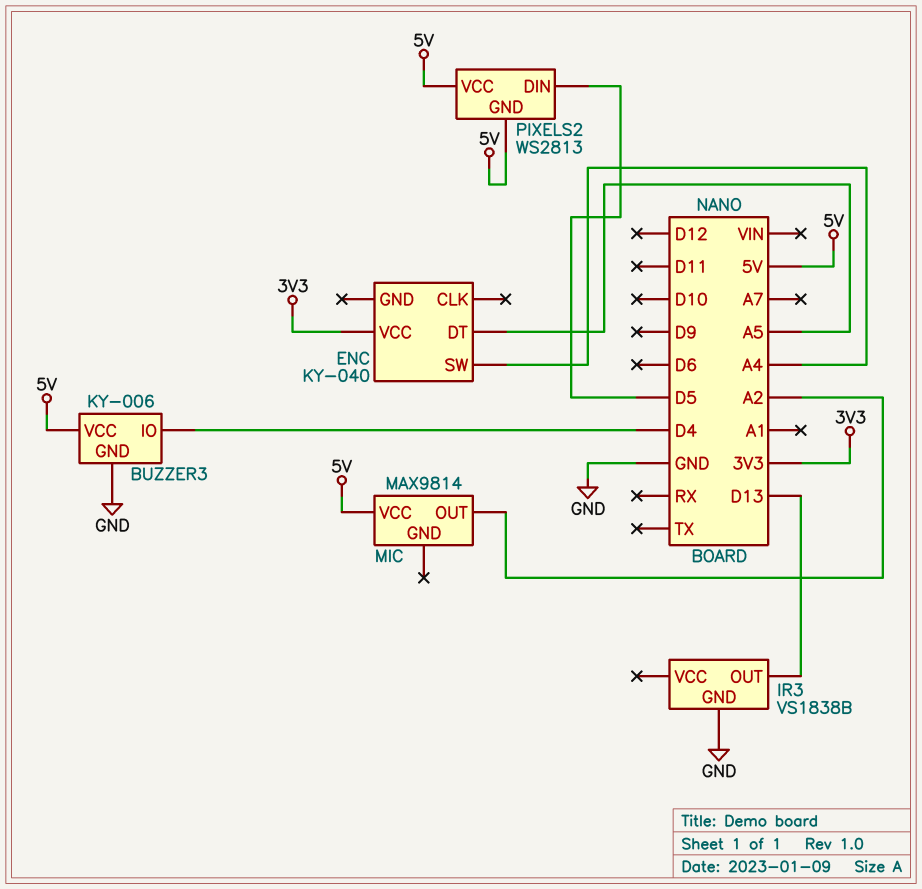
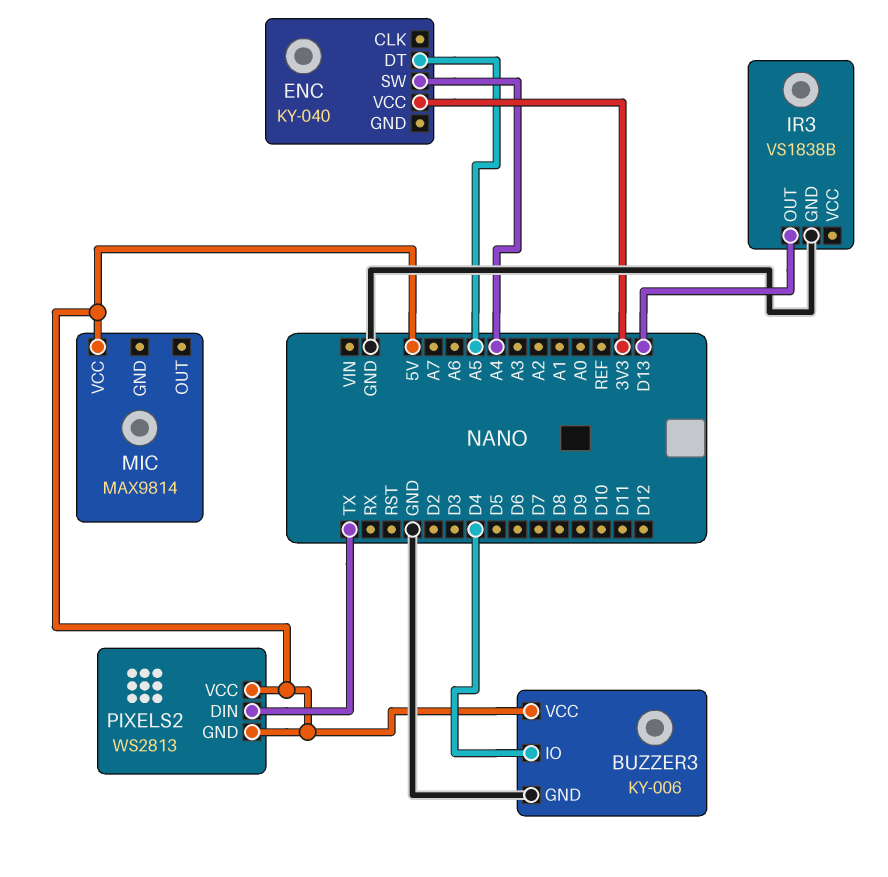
MIC pin OUT: A2 -> none
PIXELS2 pin DIN: D5 -> TX

